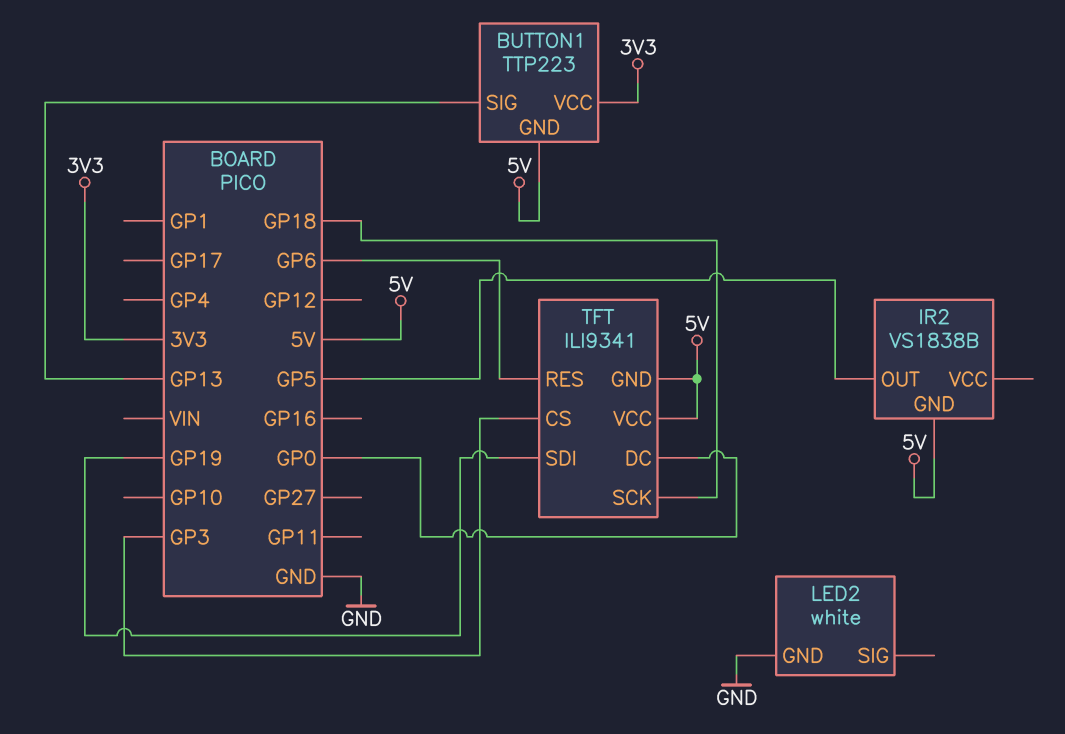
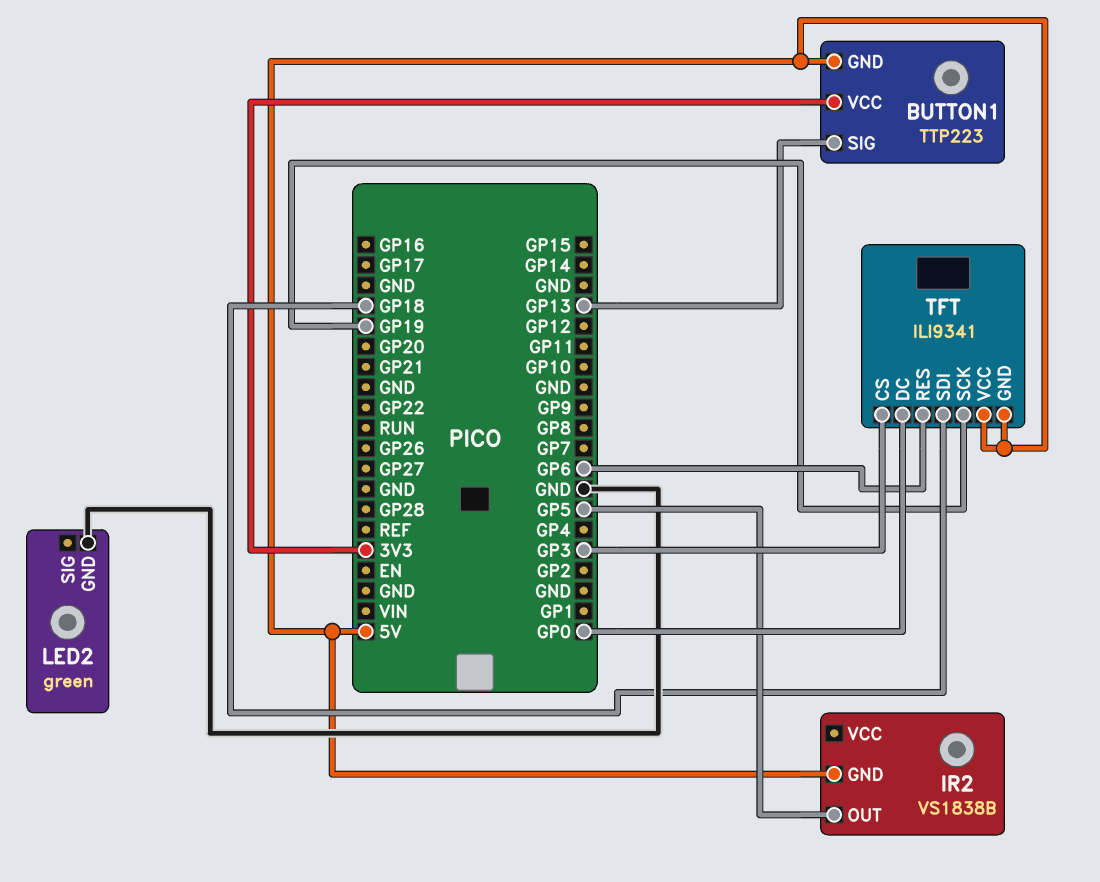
LED2: white -> green
TFT pin SCK: GP18 -> GP19
TFT pin SDI: GP19 -> GP18

